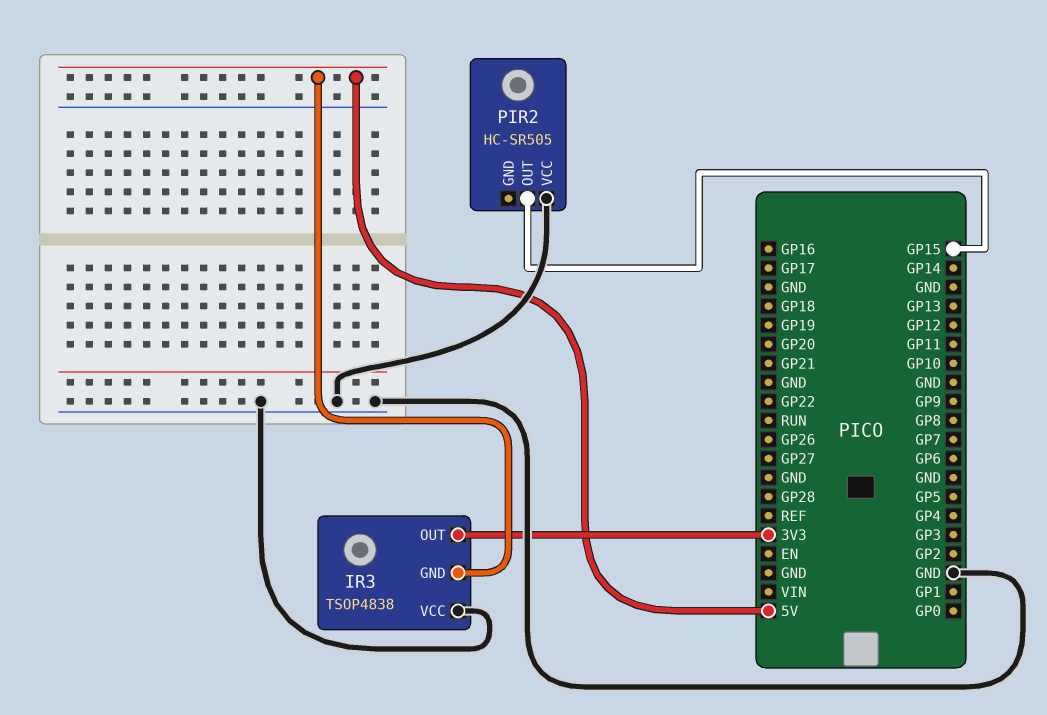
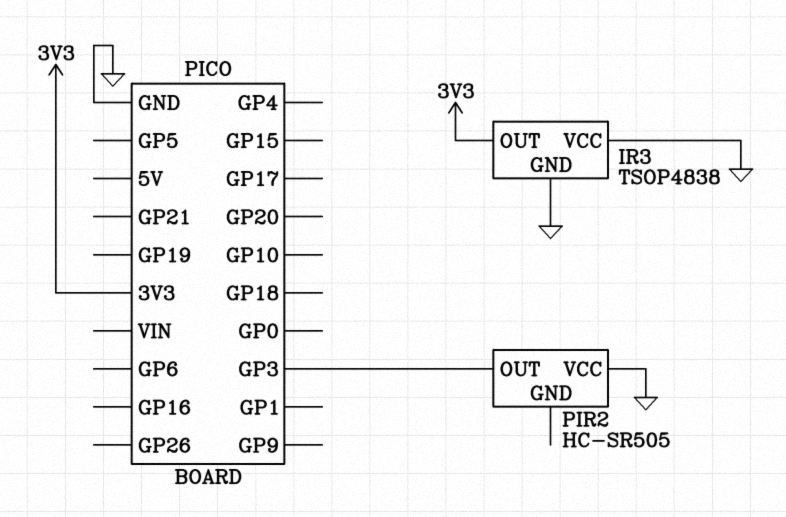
IR3 pin GND: 5V -> GND
PIR2 pin OUT: GP15 -> GP3

